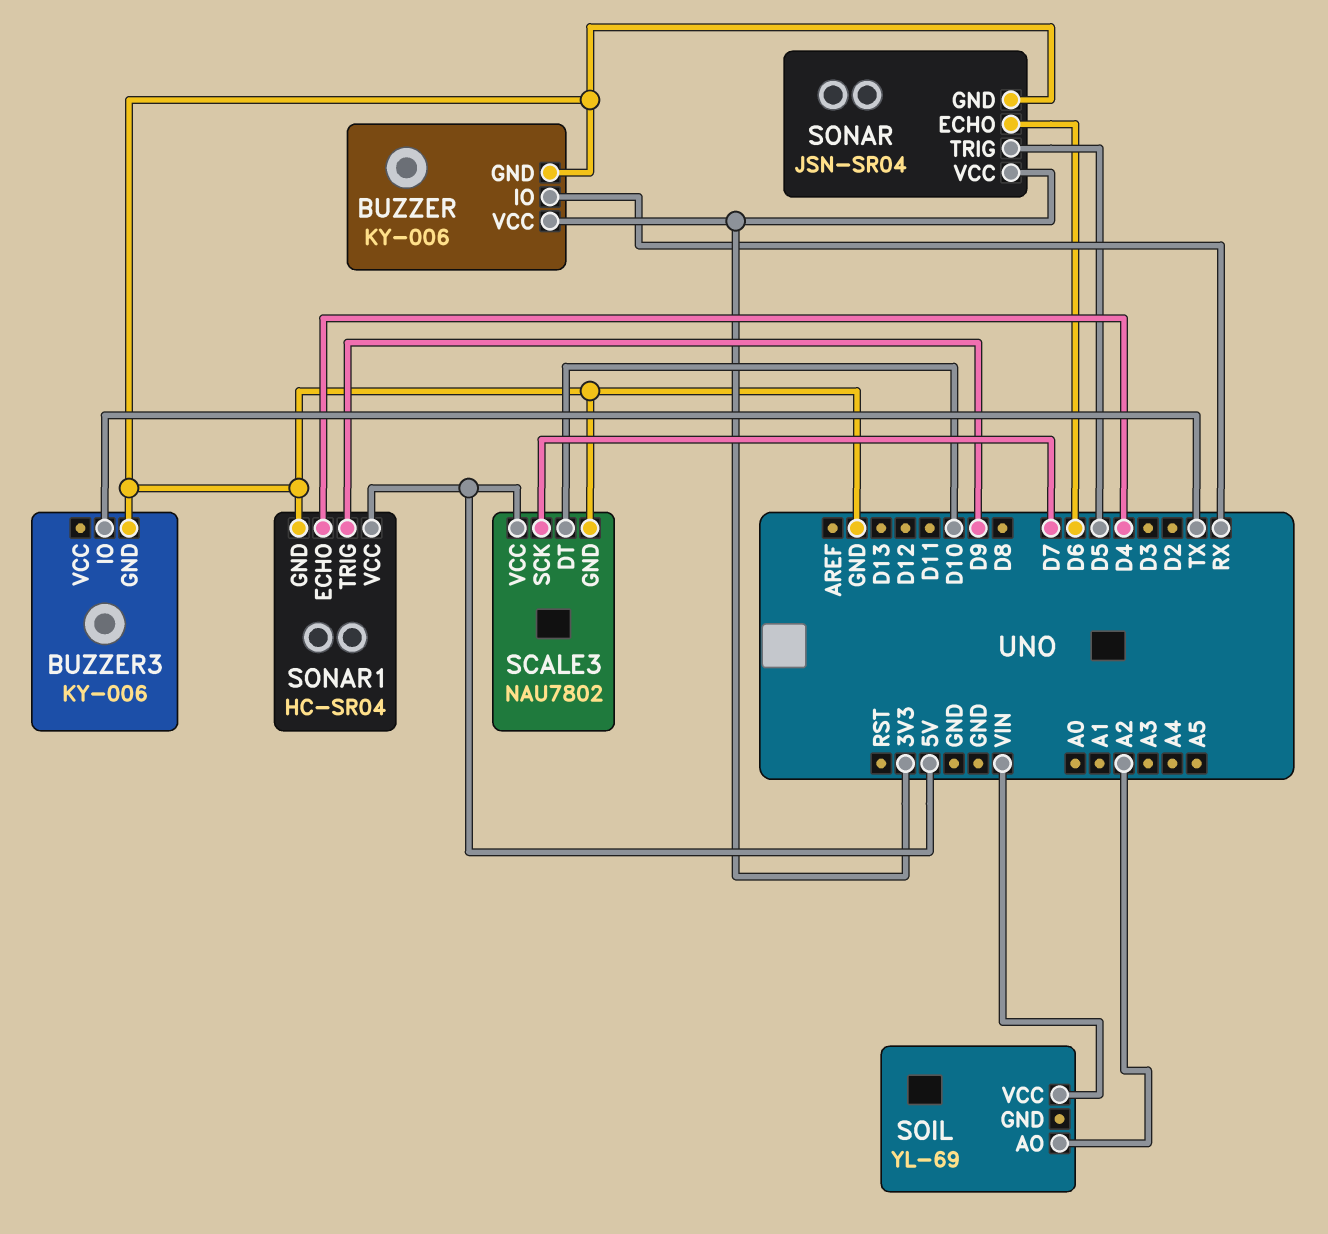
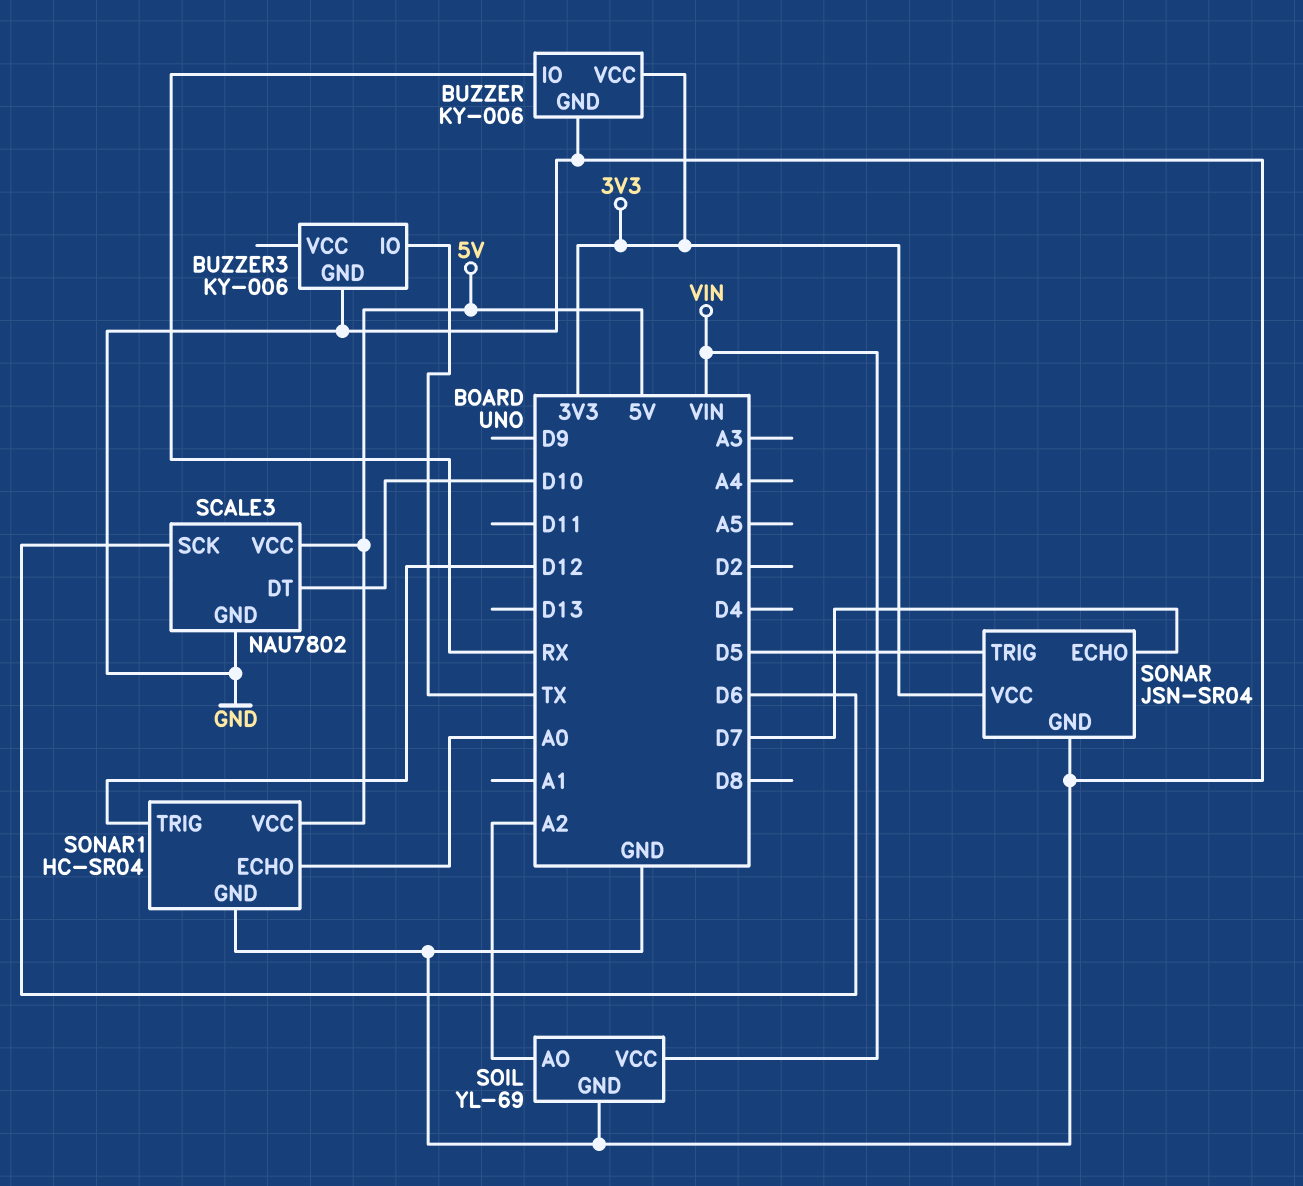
SCALE3 pin SCK: D7 -> D6
SOIL pin GND: none -> GND
SONAR pin ECHO: D6 -> D7
SONAR1 pin ECHO: D4 -> A0
SONAR1 pin TRIG: D9 -> D12

